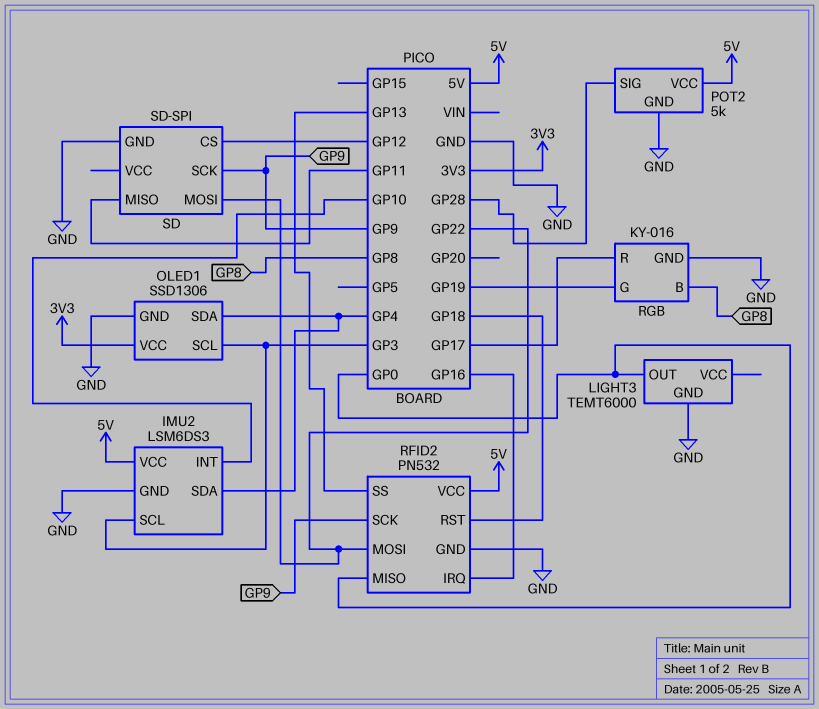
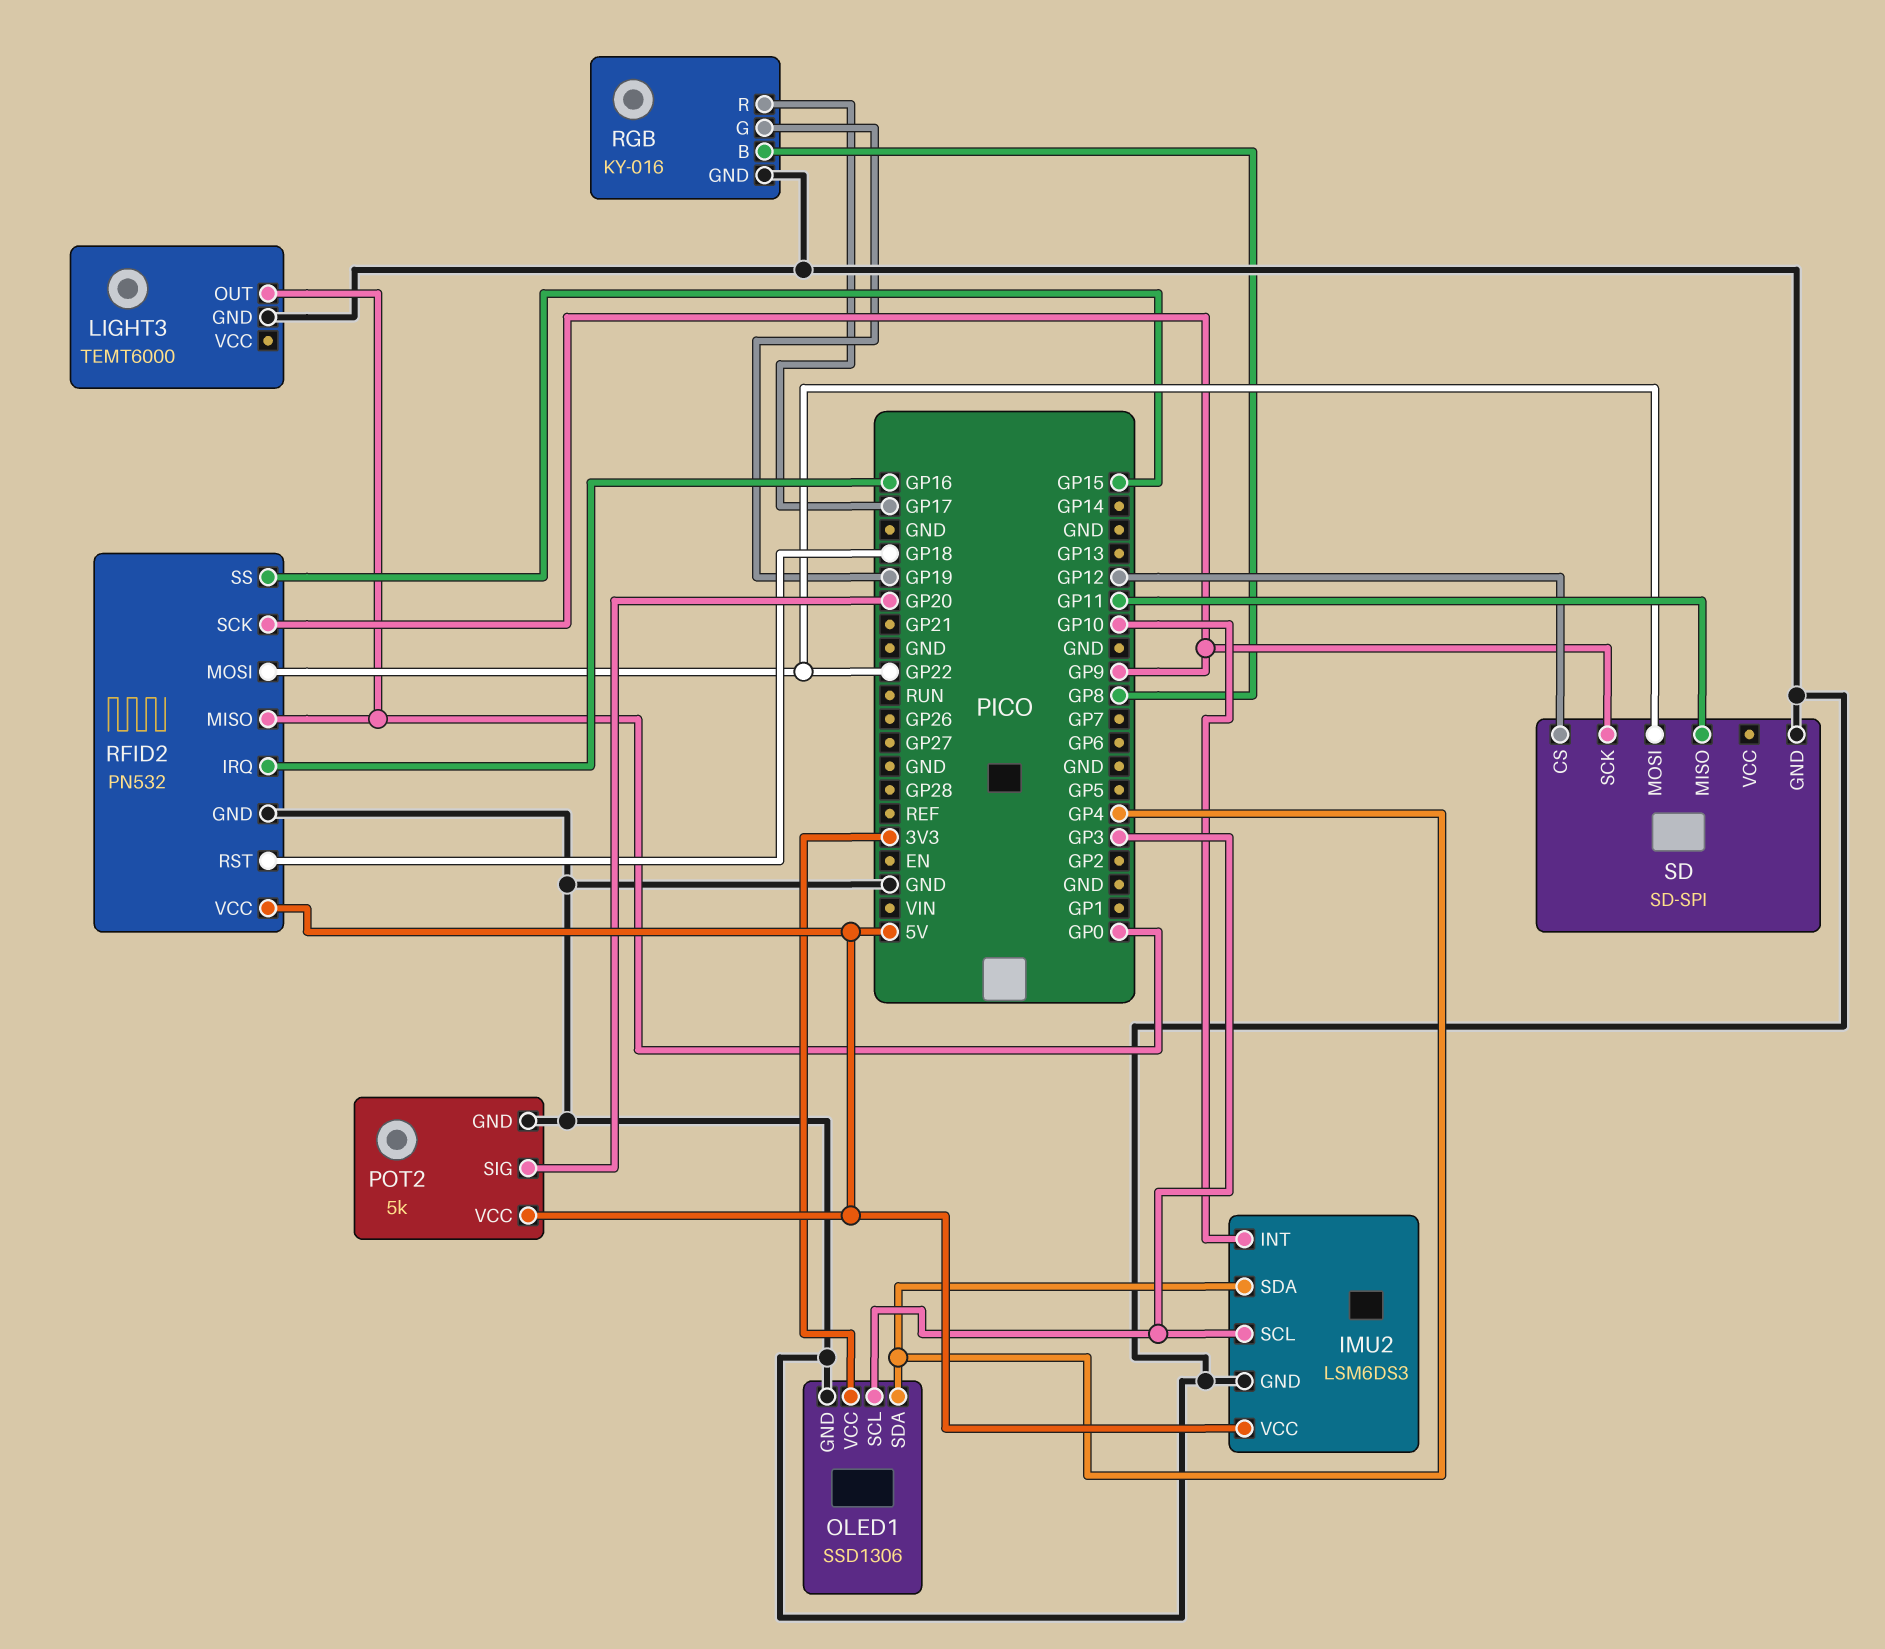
POT2 pin SIG: GP28 -> GP20
RFID2 pin SS: GP13 -> GP15

